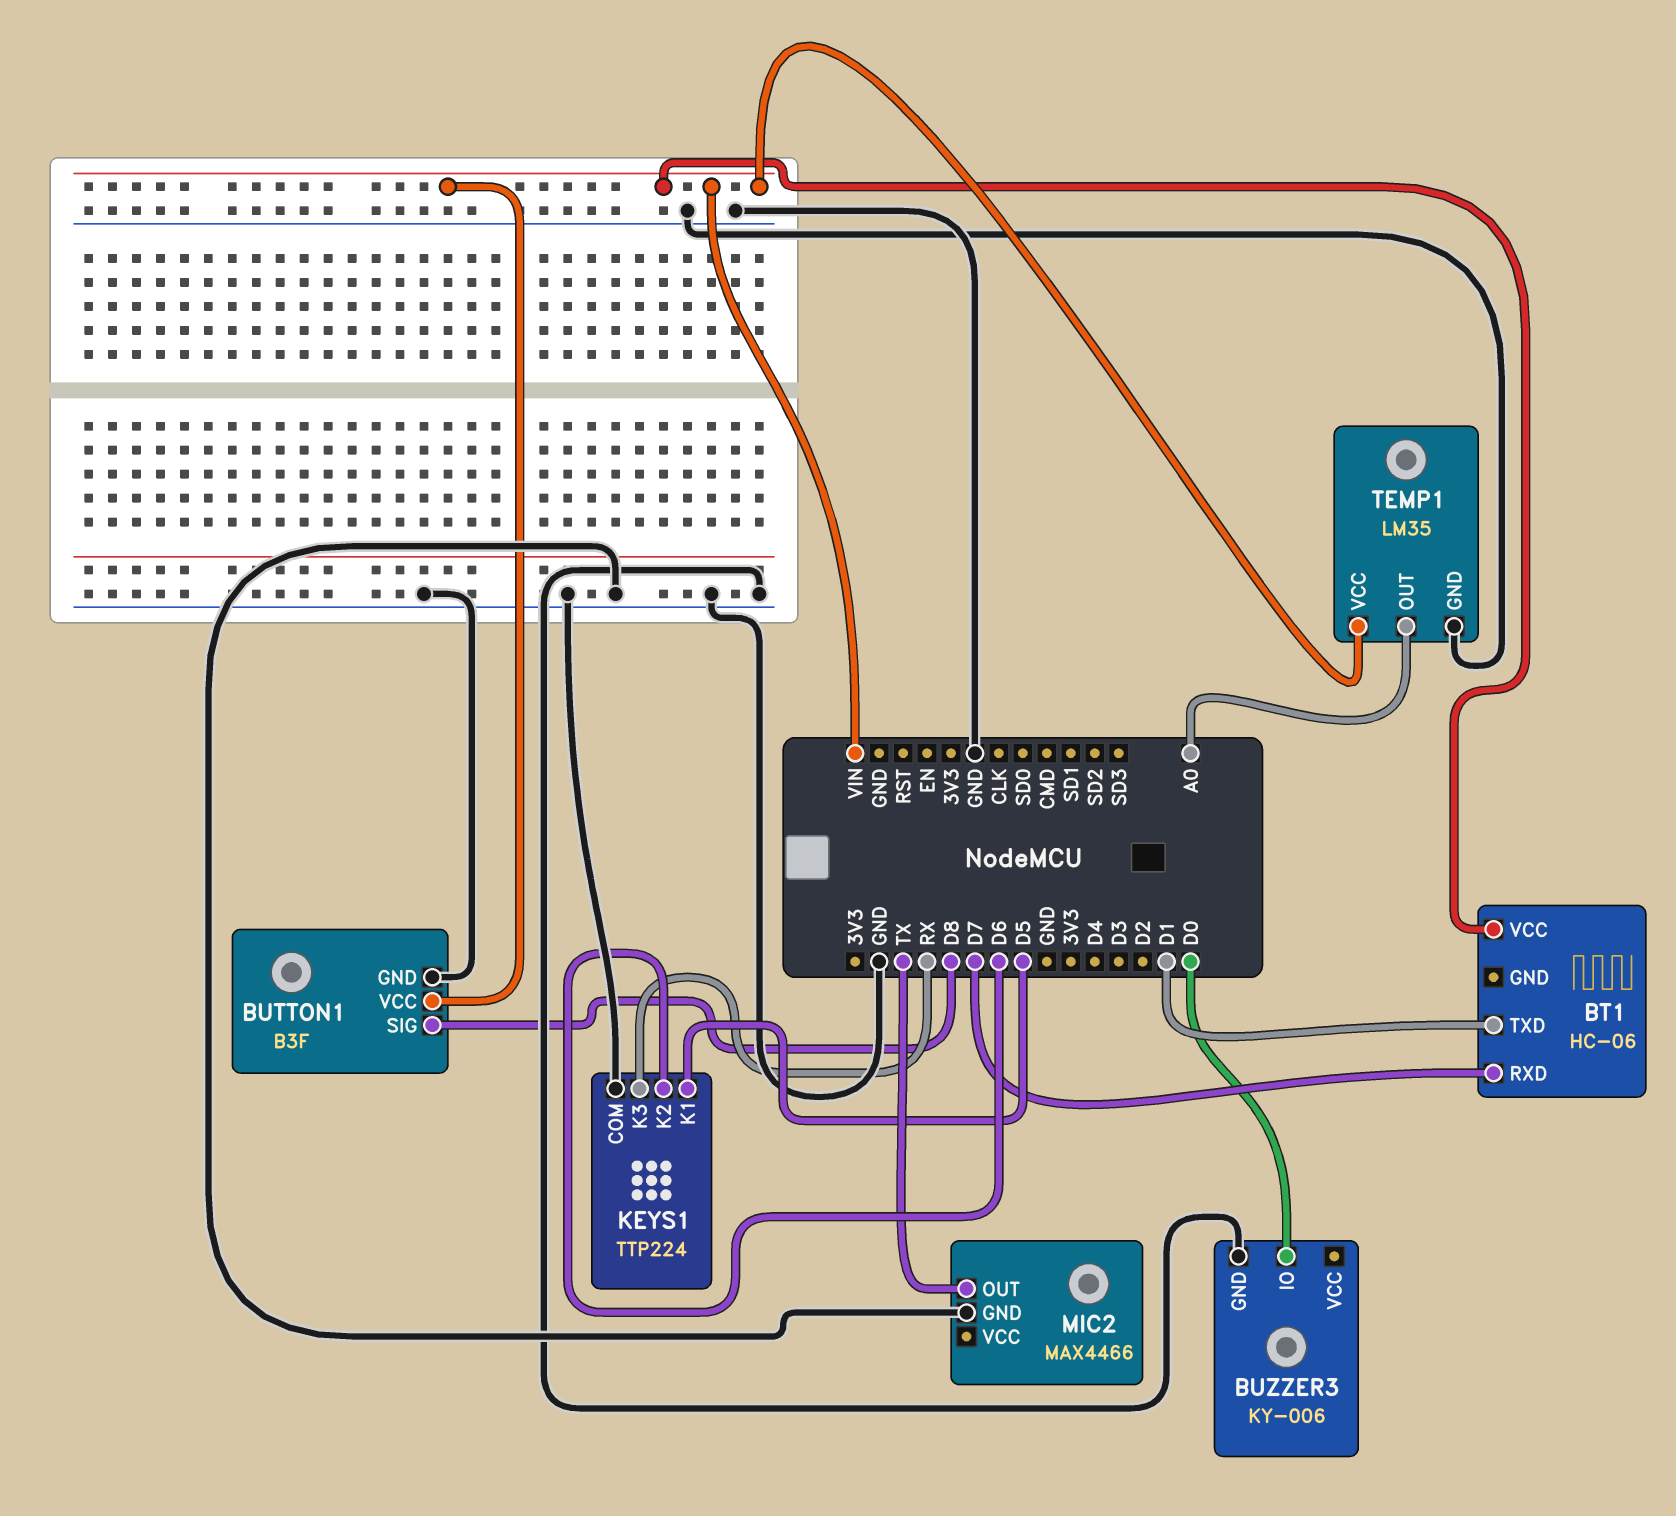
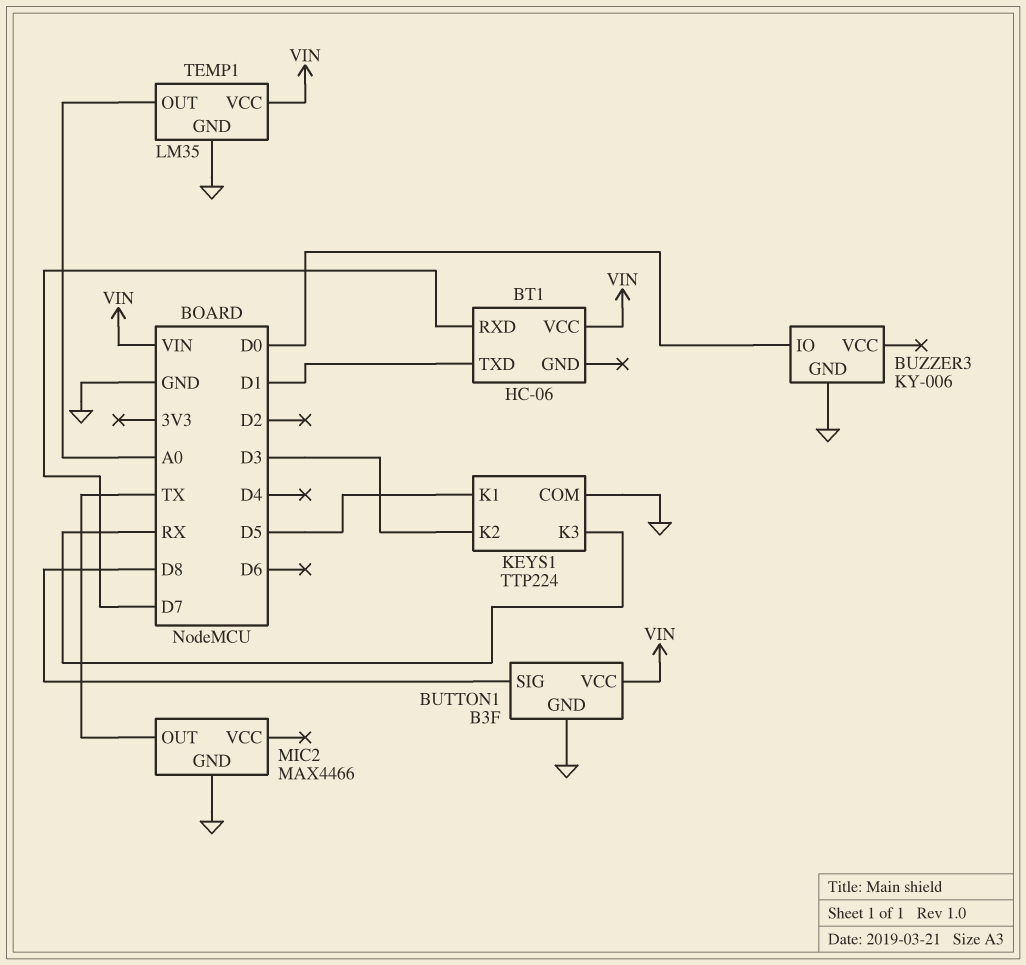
KEYS1 pin K2: D6 -> D3

